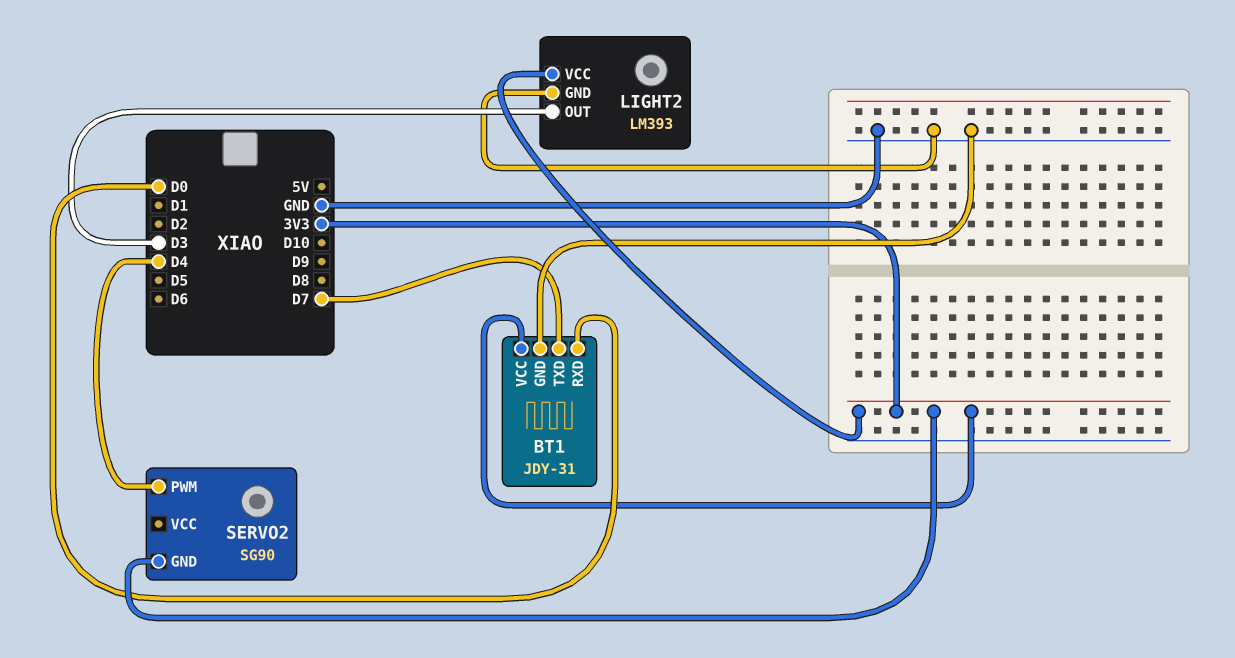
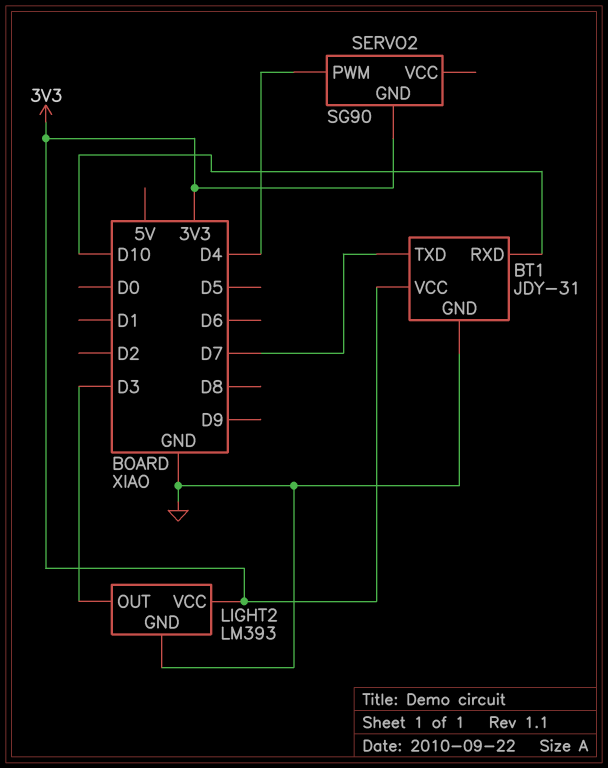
BT1 pin RXD: D0 -> D10

